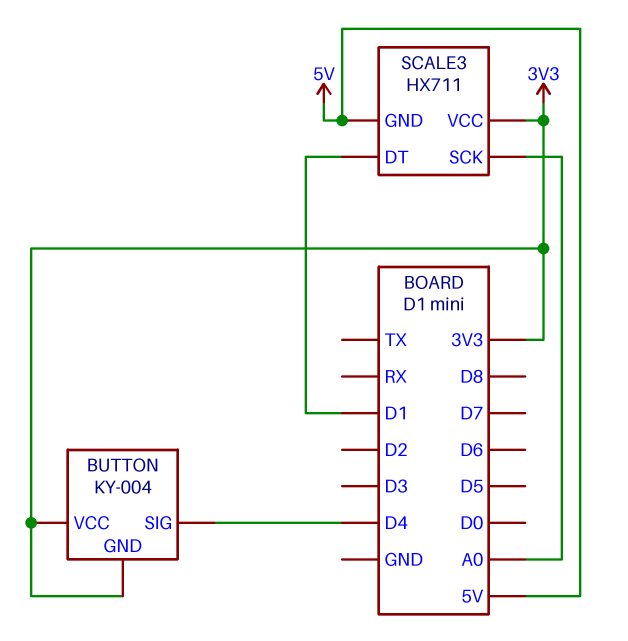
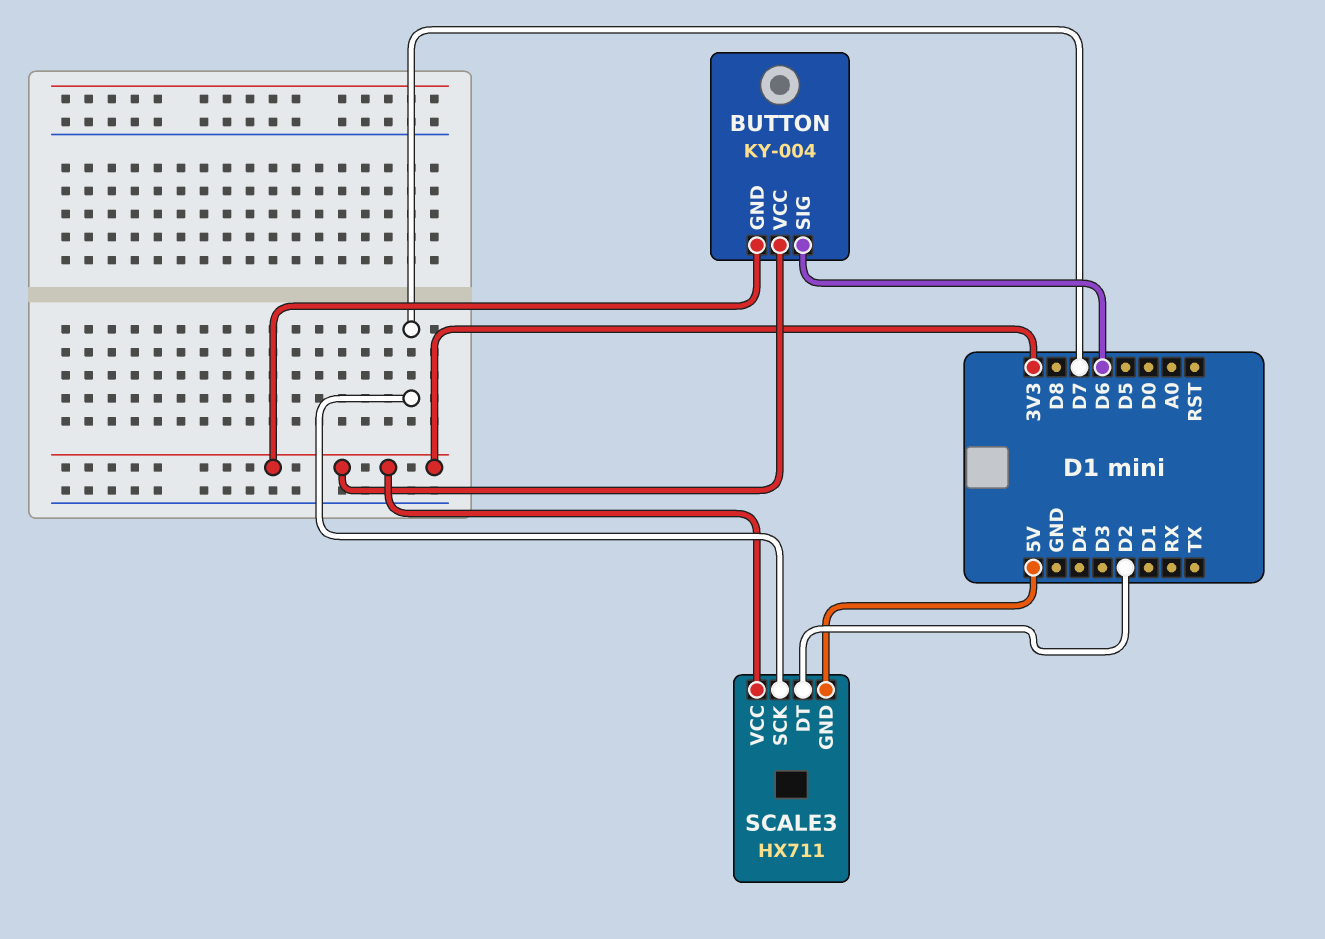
BUTTON pin SIG: D4 -> D6
SCALE3 pin DT: D1 -> D2
SCALE3 pin SCK: A0 -> D7

